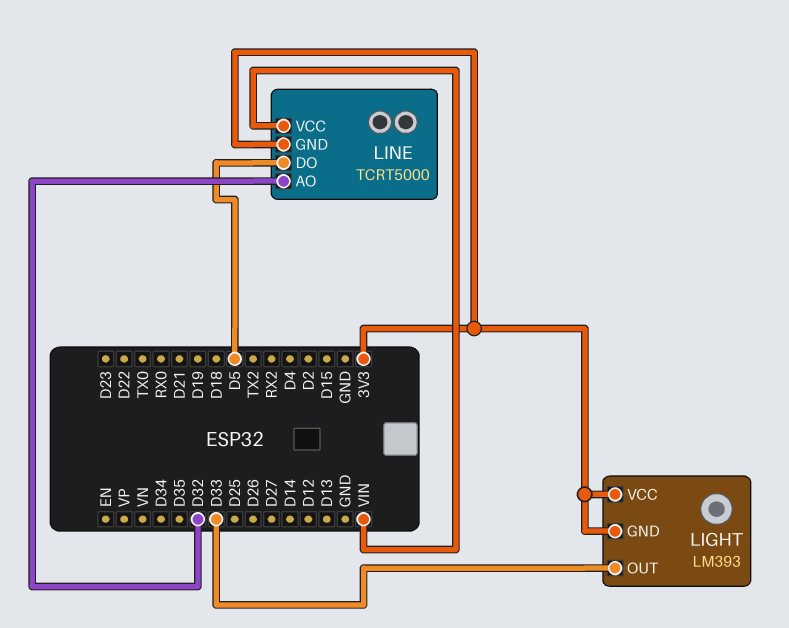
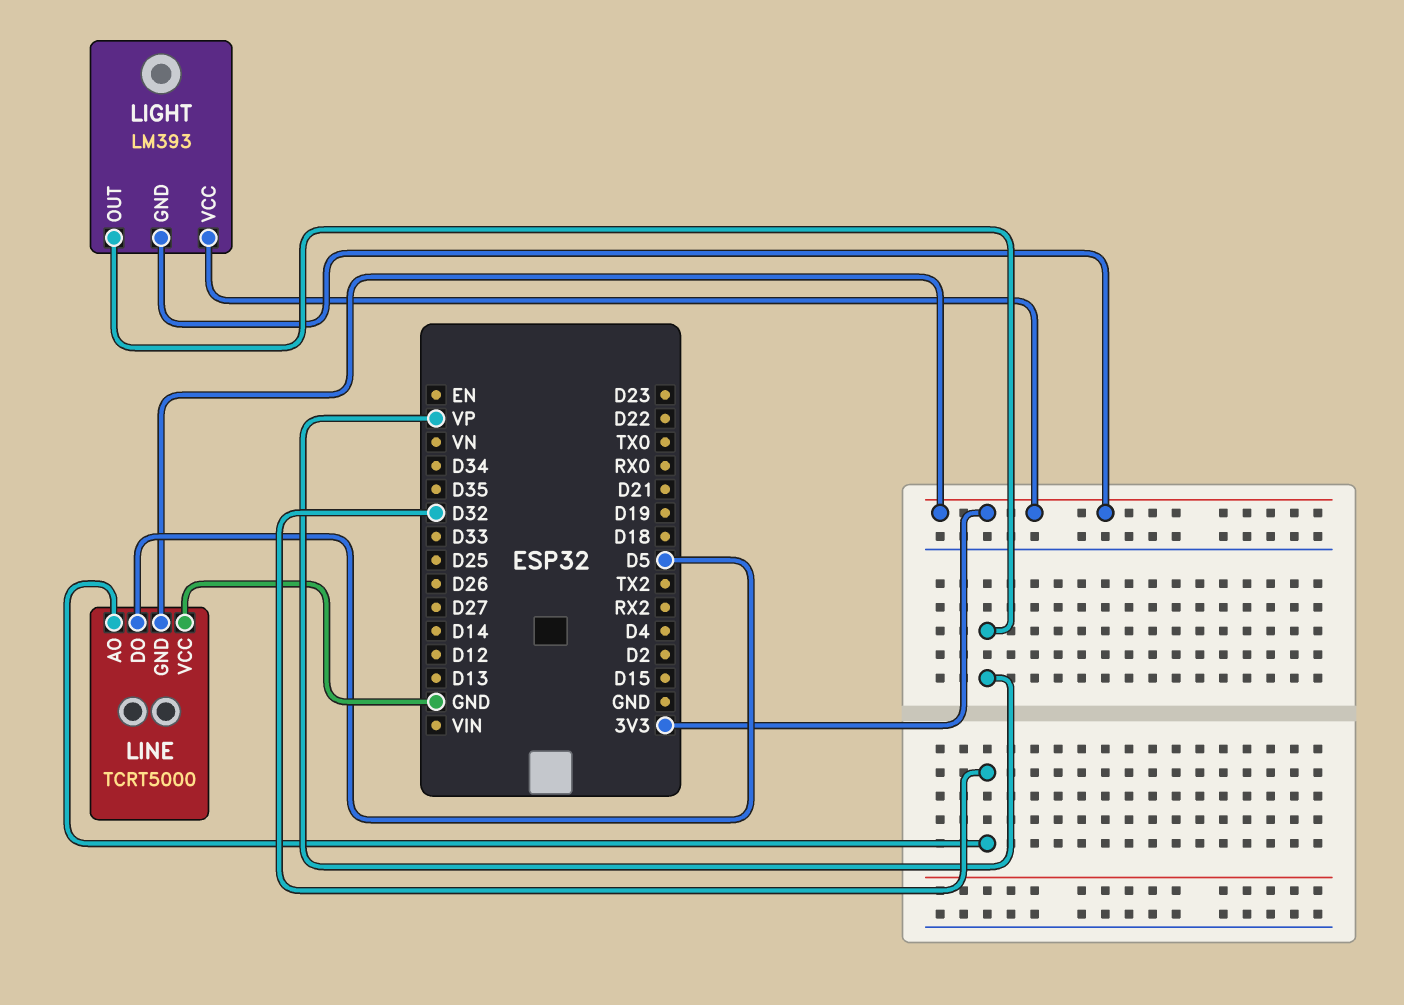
LIGHT pin OUT: D33 -> VP
LINE pin VCC: VIN -> GND

